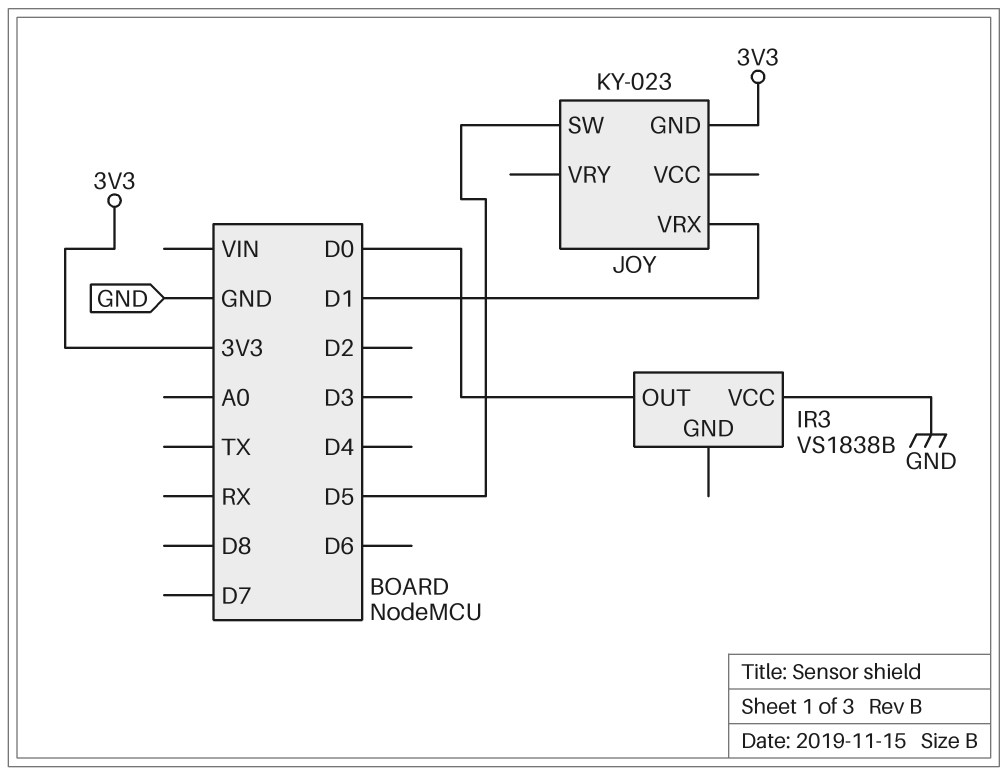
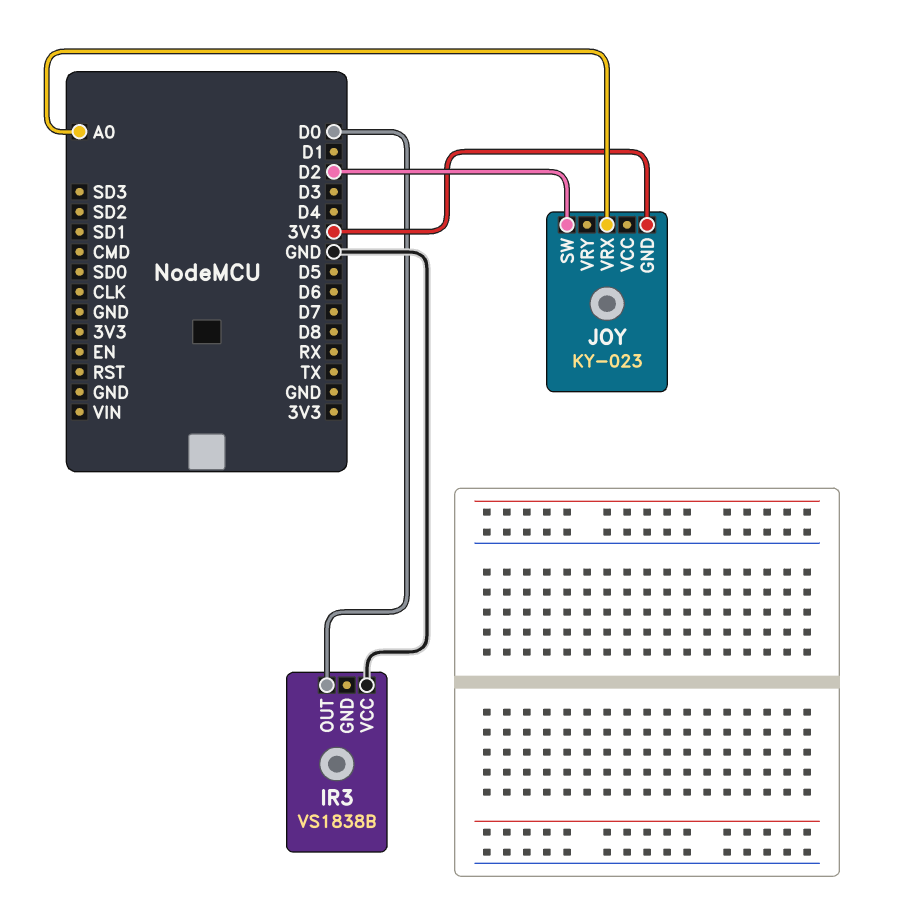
JOY pin SW: D5 -> D2
JOY pin VRX: D1 -> A0

